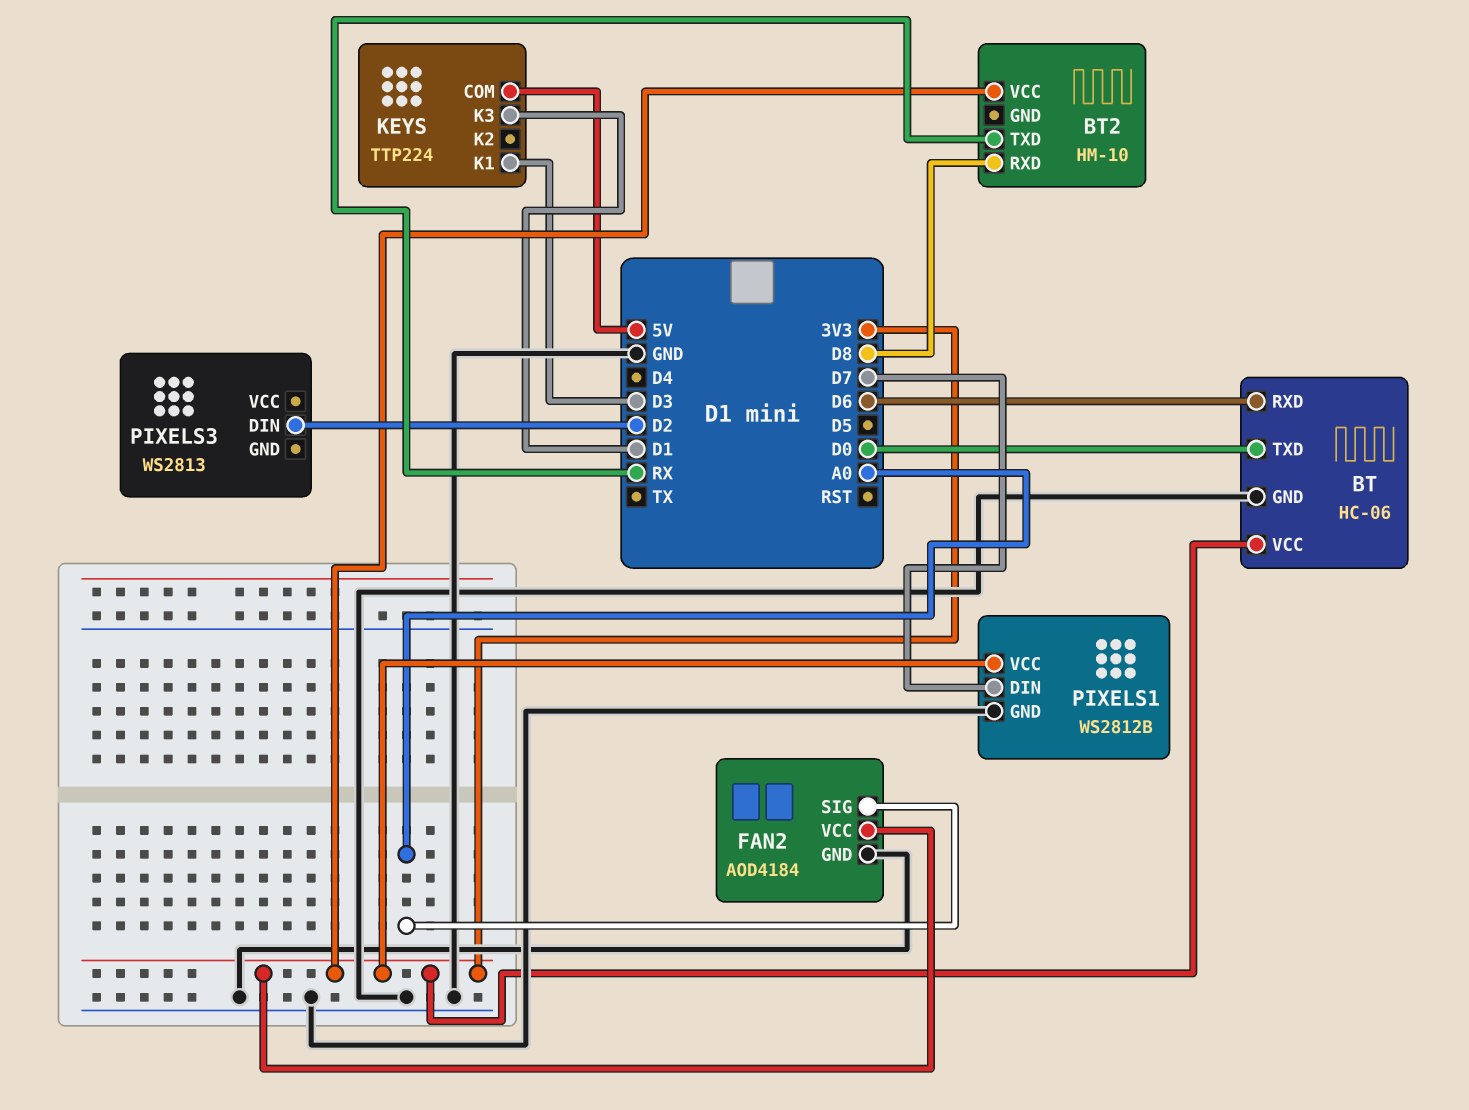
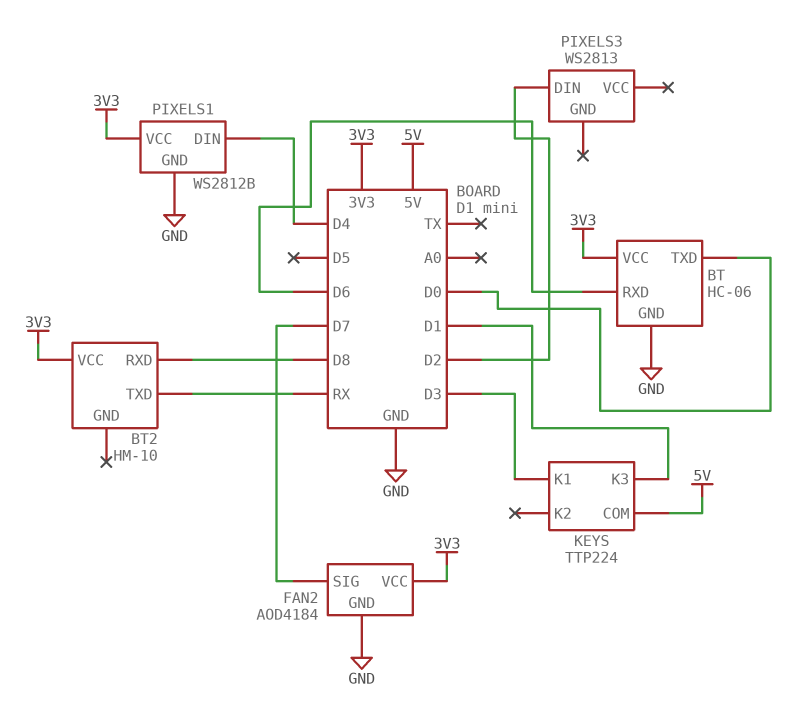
FAN2 pin SIG: A0 -> D7
PIXELS1 pin DIN: D7 -> D4

